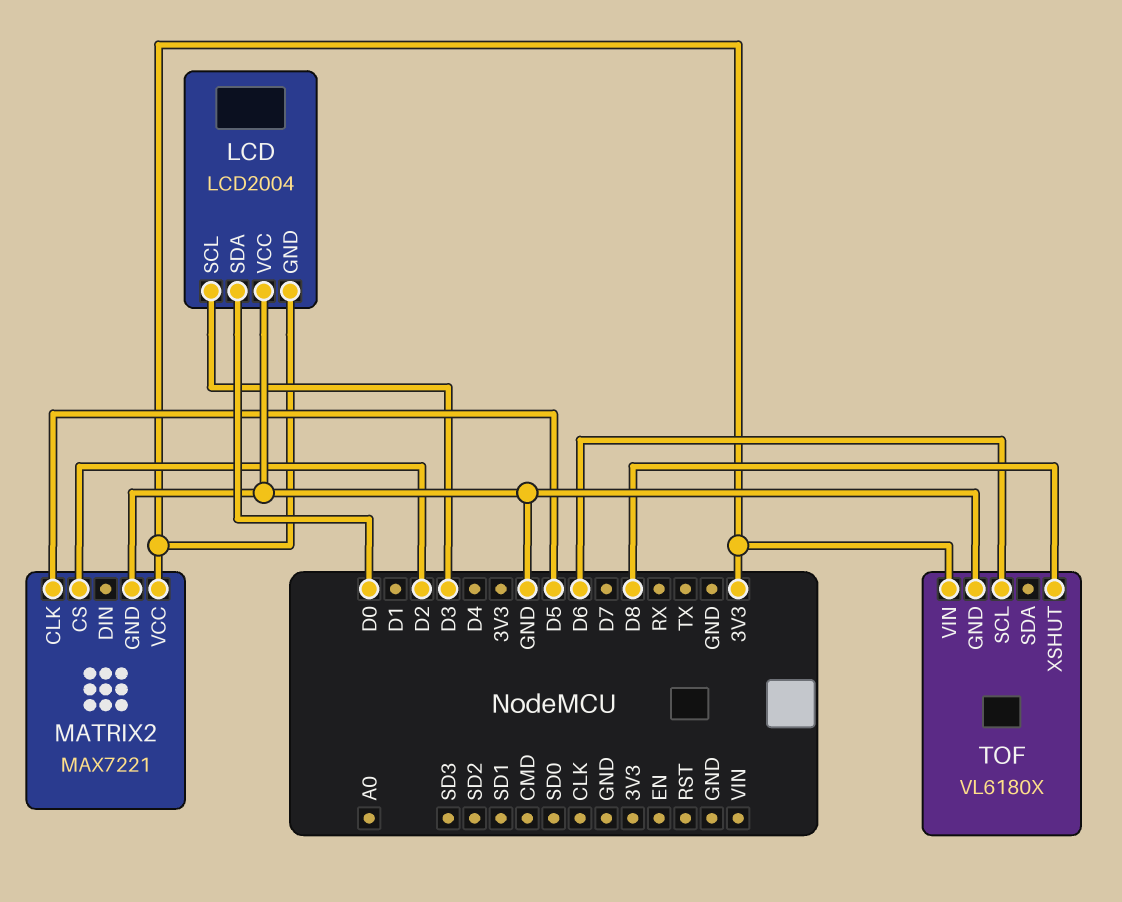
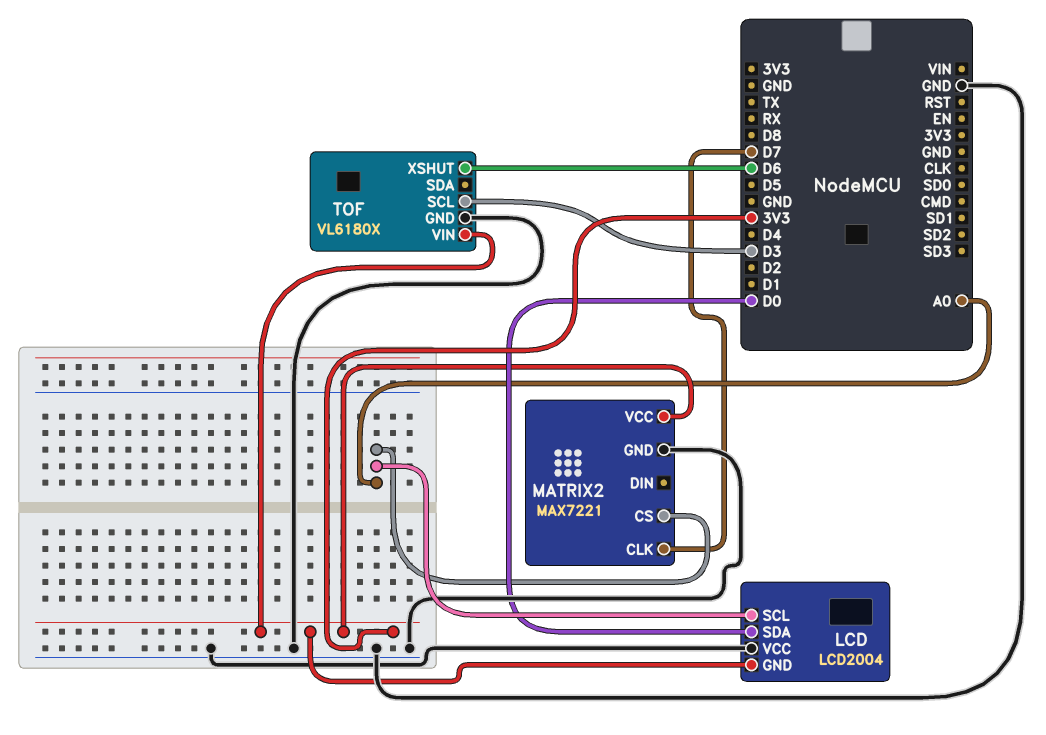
LCD pin SCL: D3 -> A0
MATRIX2 pin CLK: D5 -> D7
MATRIX2 pin CS: D2 -> A0
TOF pin SCL: D6 -> D3
TOF pin XSHUT: D8 -> D6

